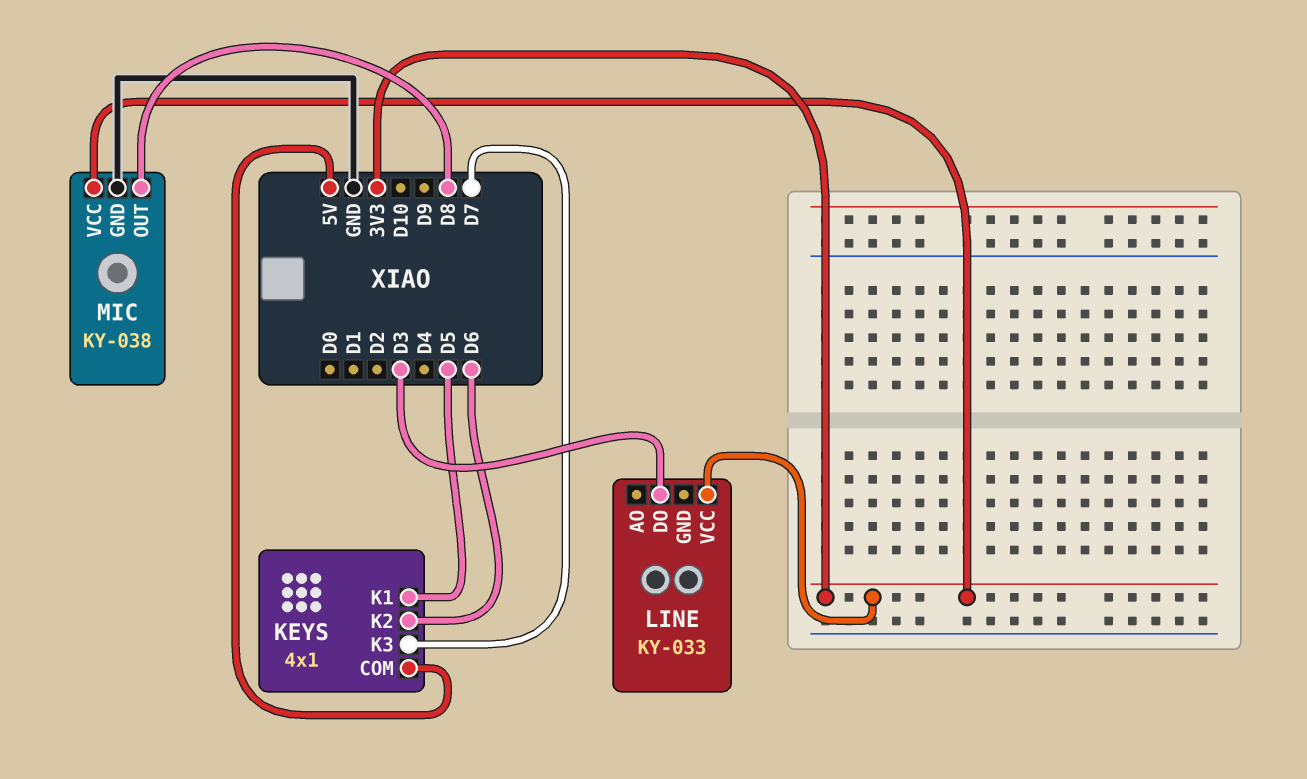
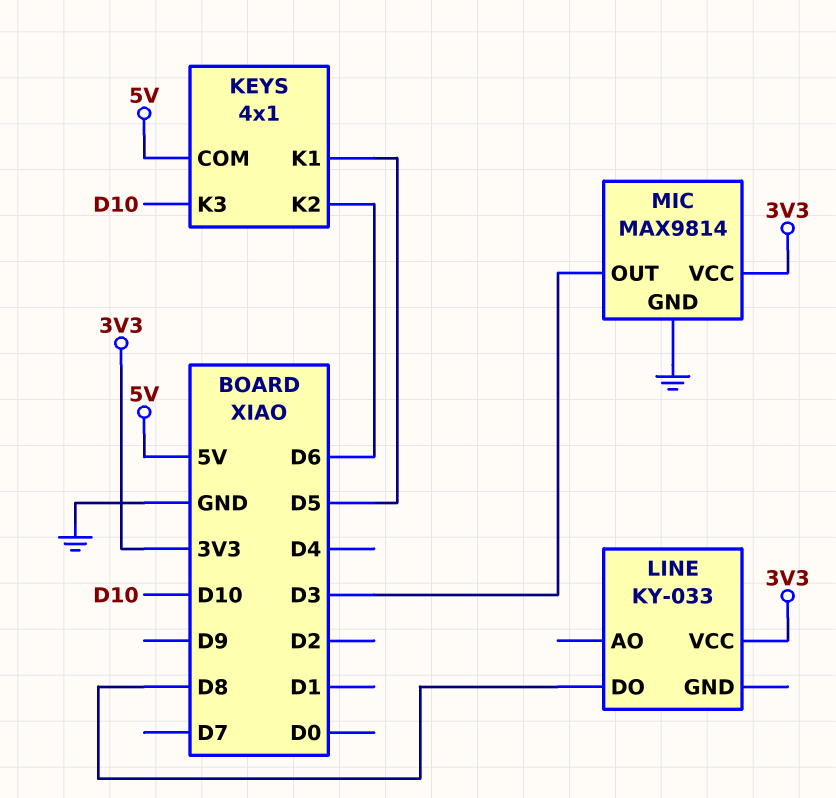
KEYS pin K3: D7 -> D10
LINE pin DO: D3 -> D8
MIC: KY-038 -> MAX9814
MIC pin OUT: D8 -> D3

